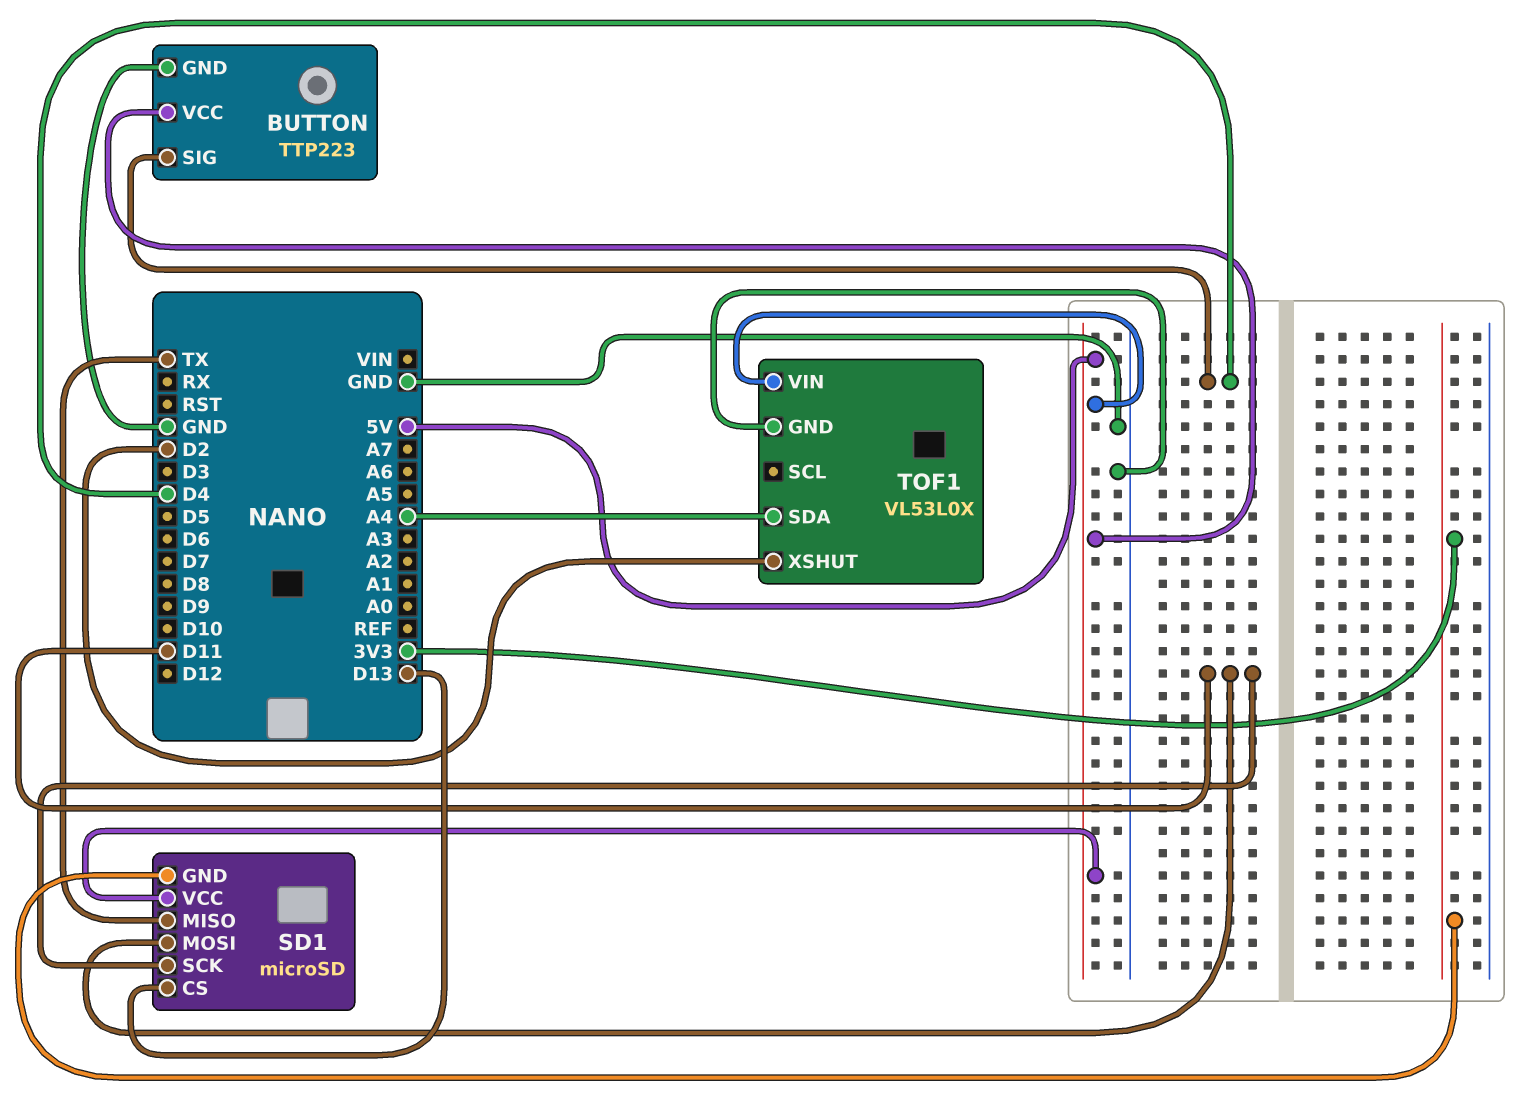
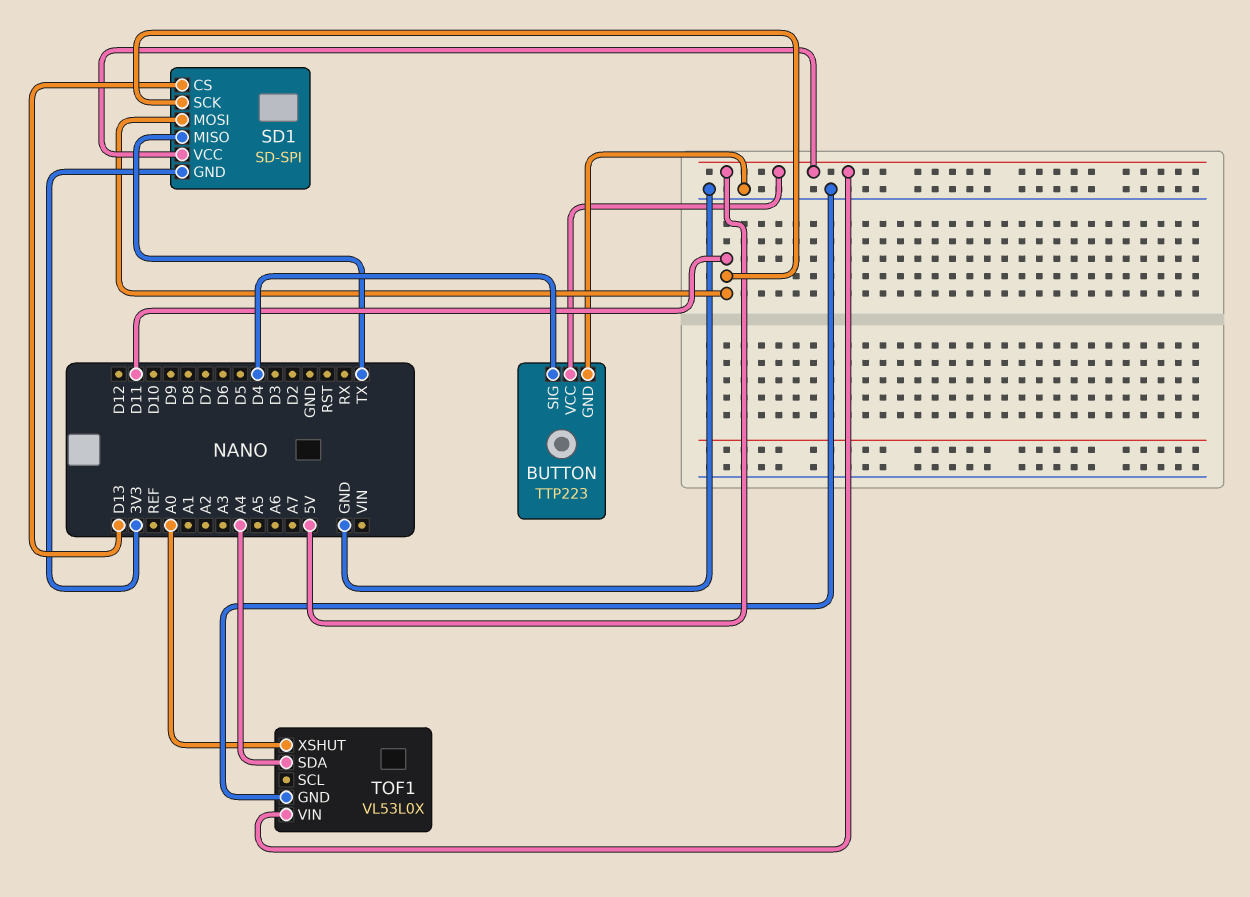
SD1: microSD -> SD-SPI
TOF1 pin XSHUT: D2 -> A0

